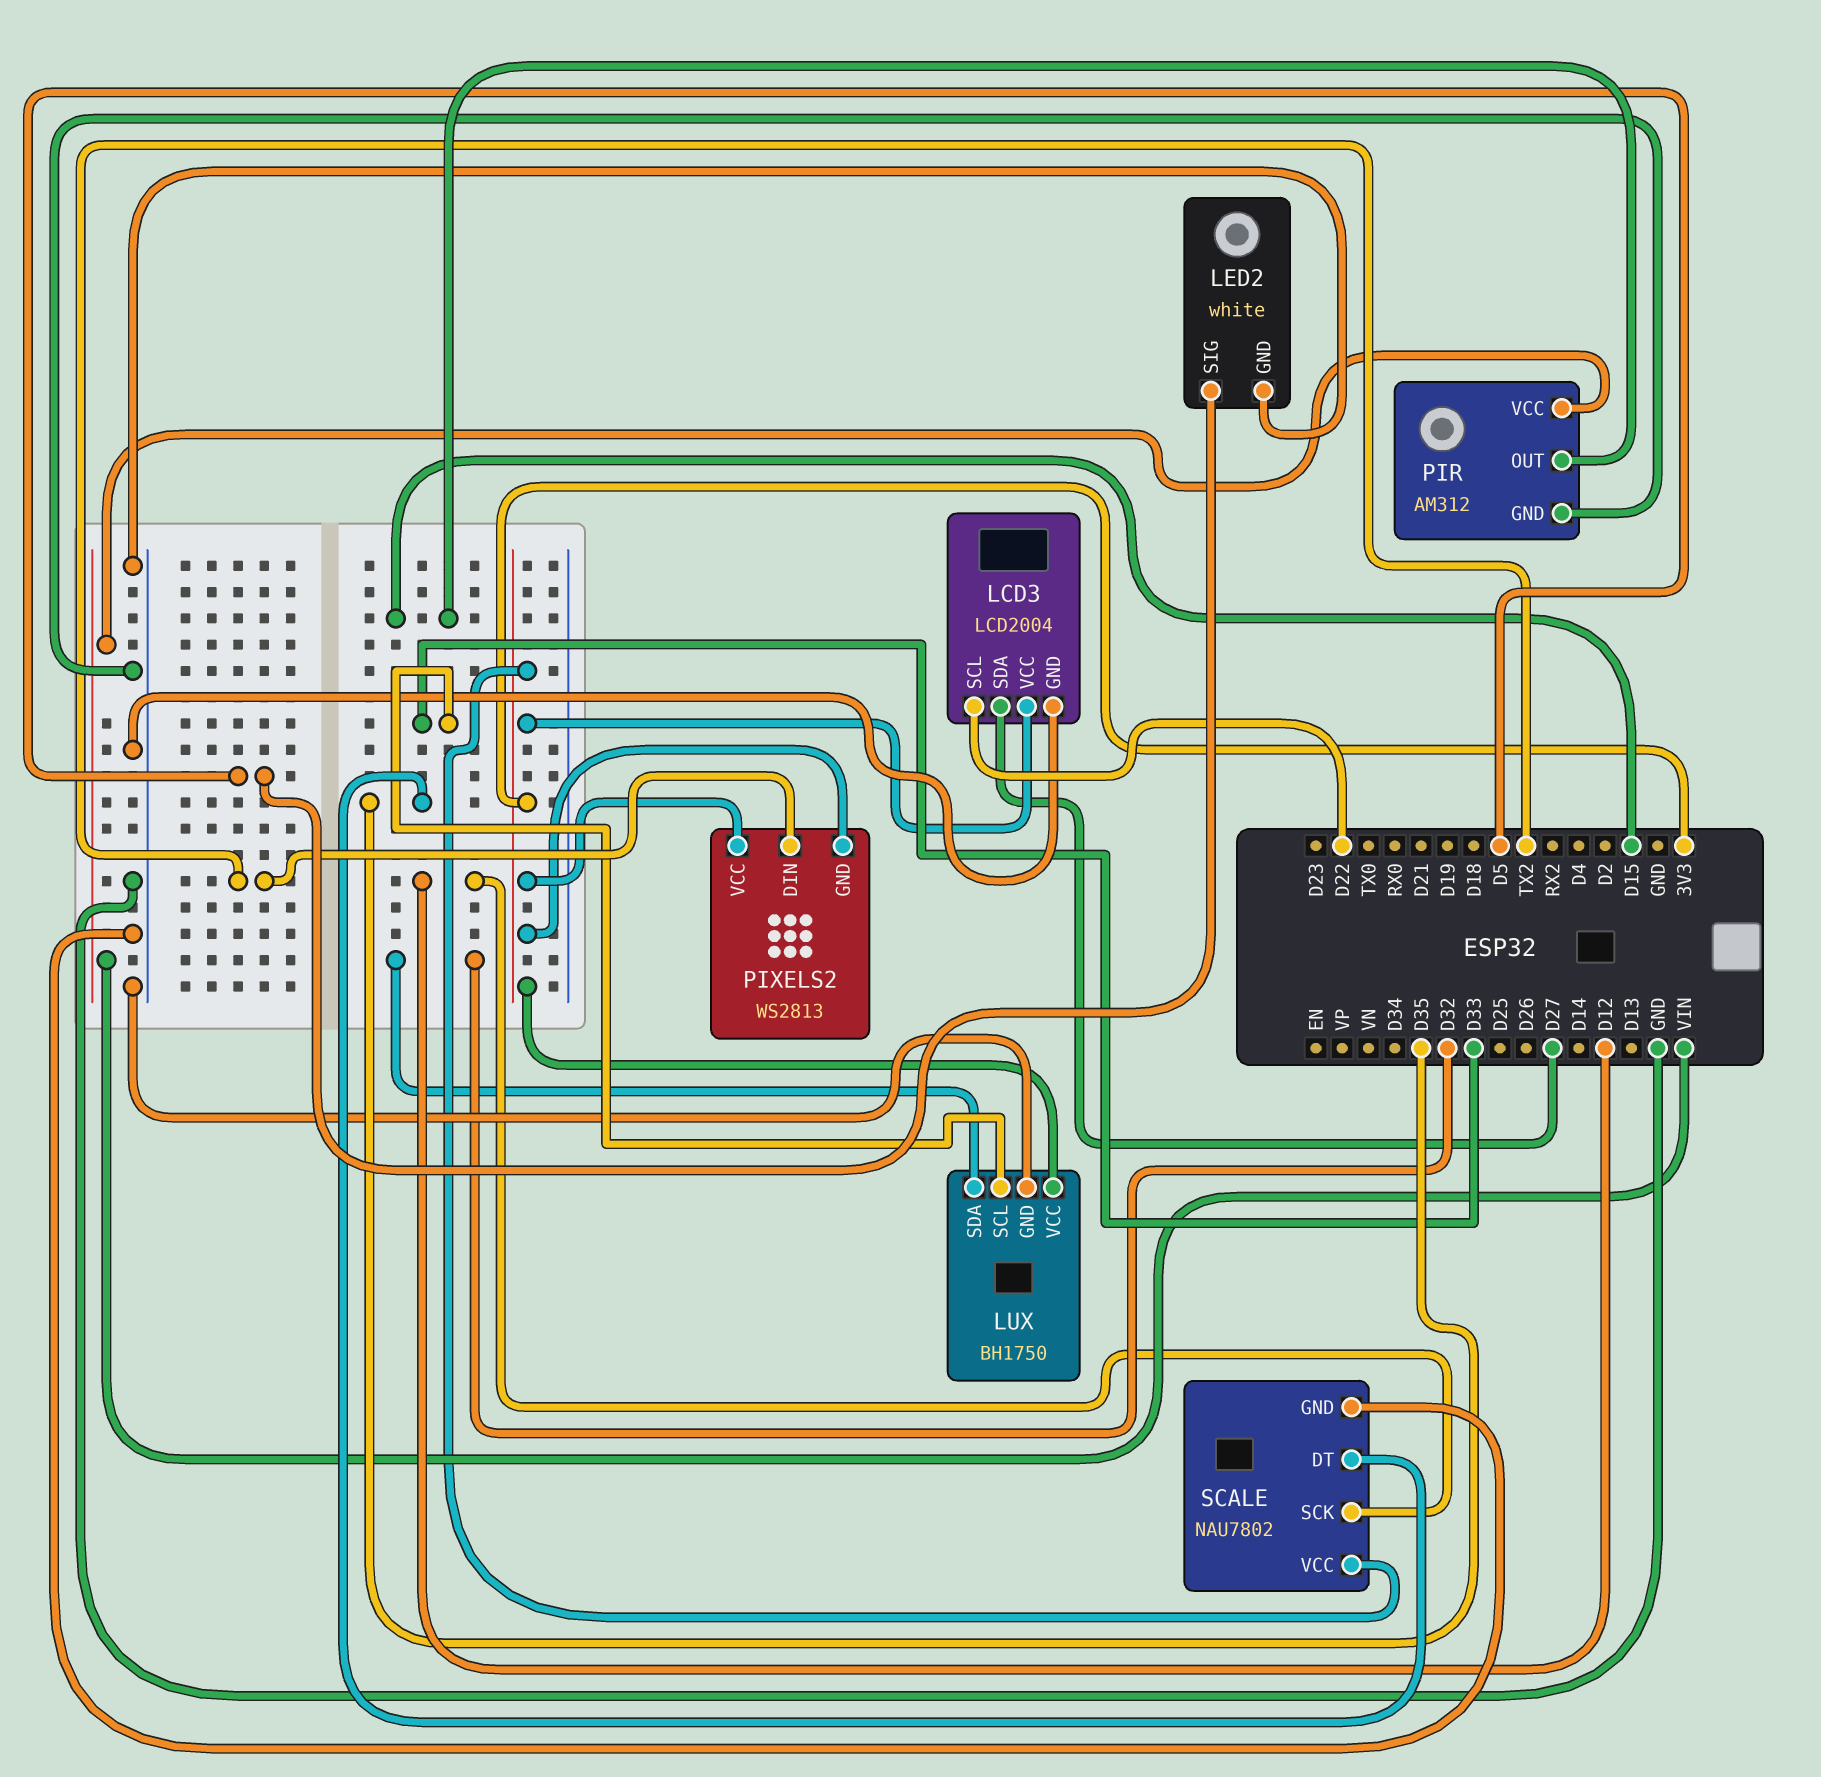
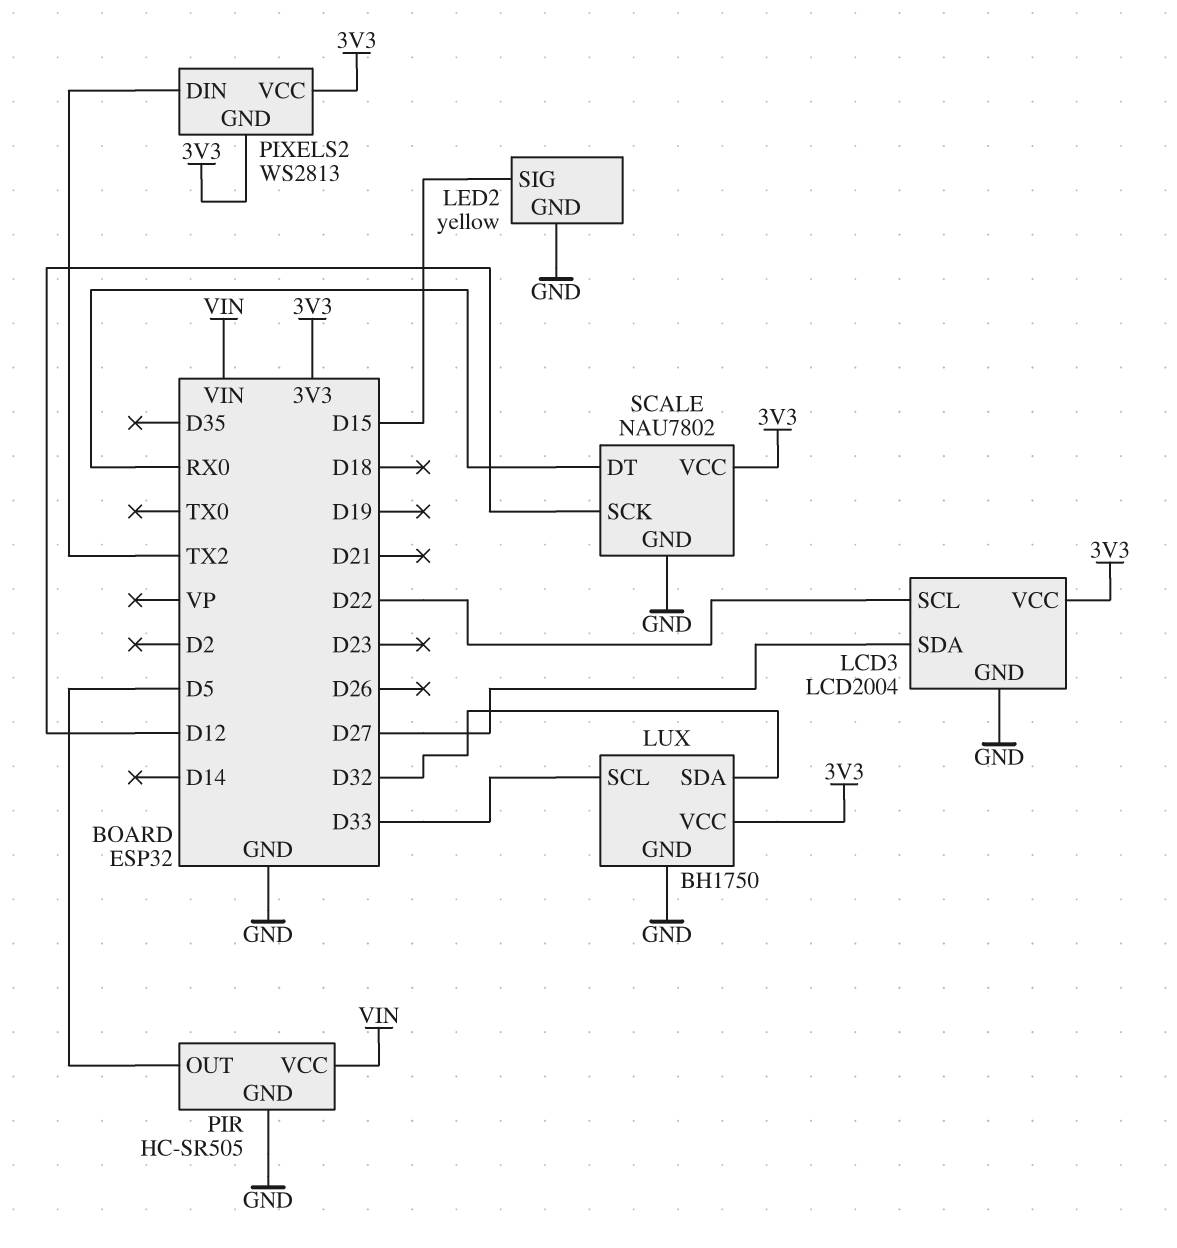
LED2: white -> yellow
LED2 pin SIG: D5 -> D15
PIR: AM312 -> HC-SR505
PIR pin OUT: D15 -> D5
SCALE pin DT: D35 -> RX0

